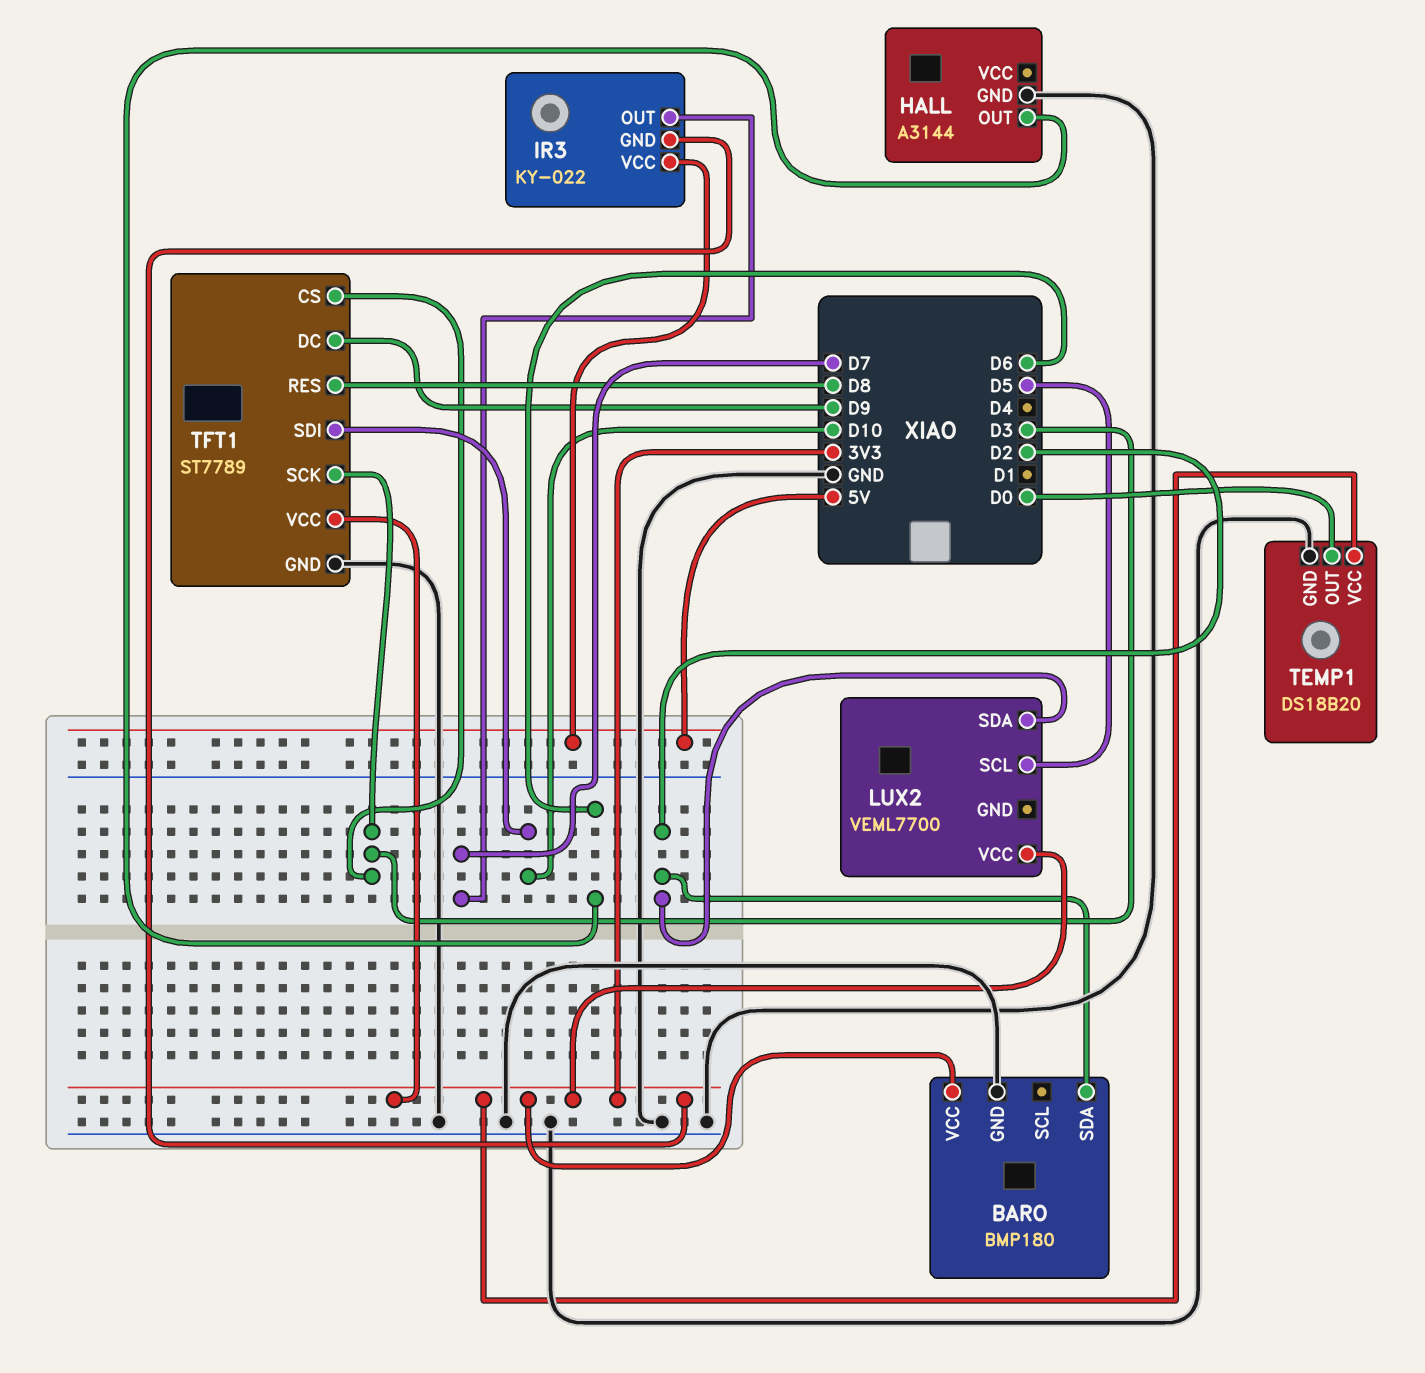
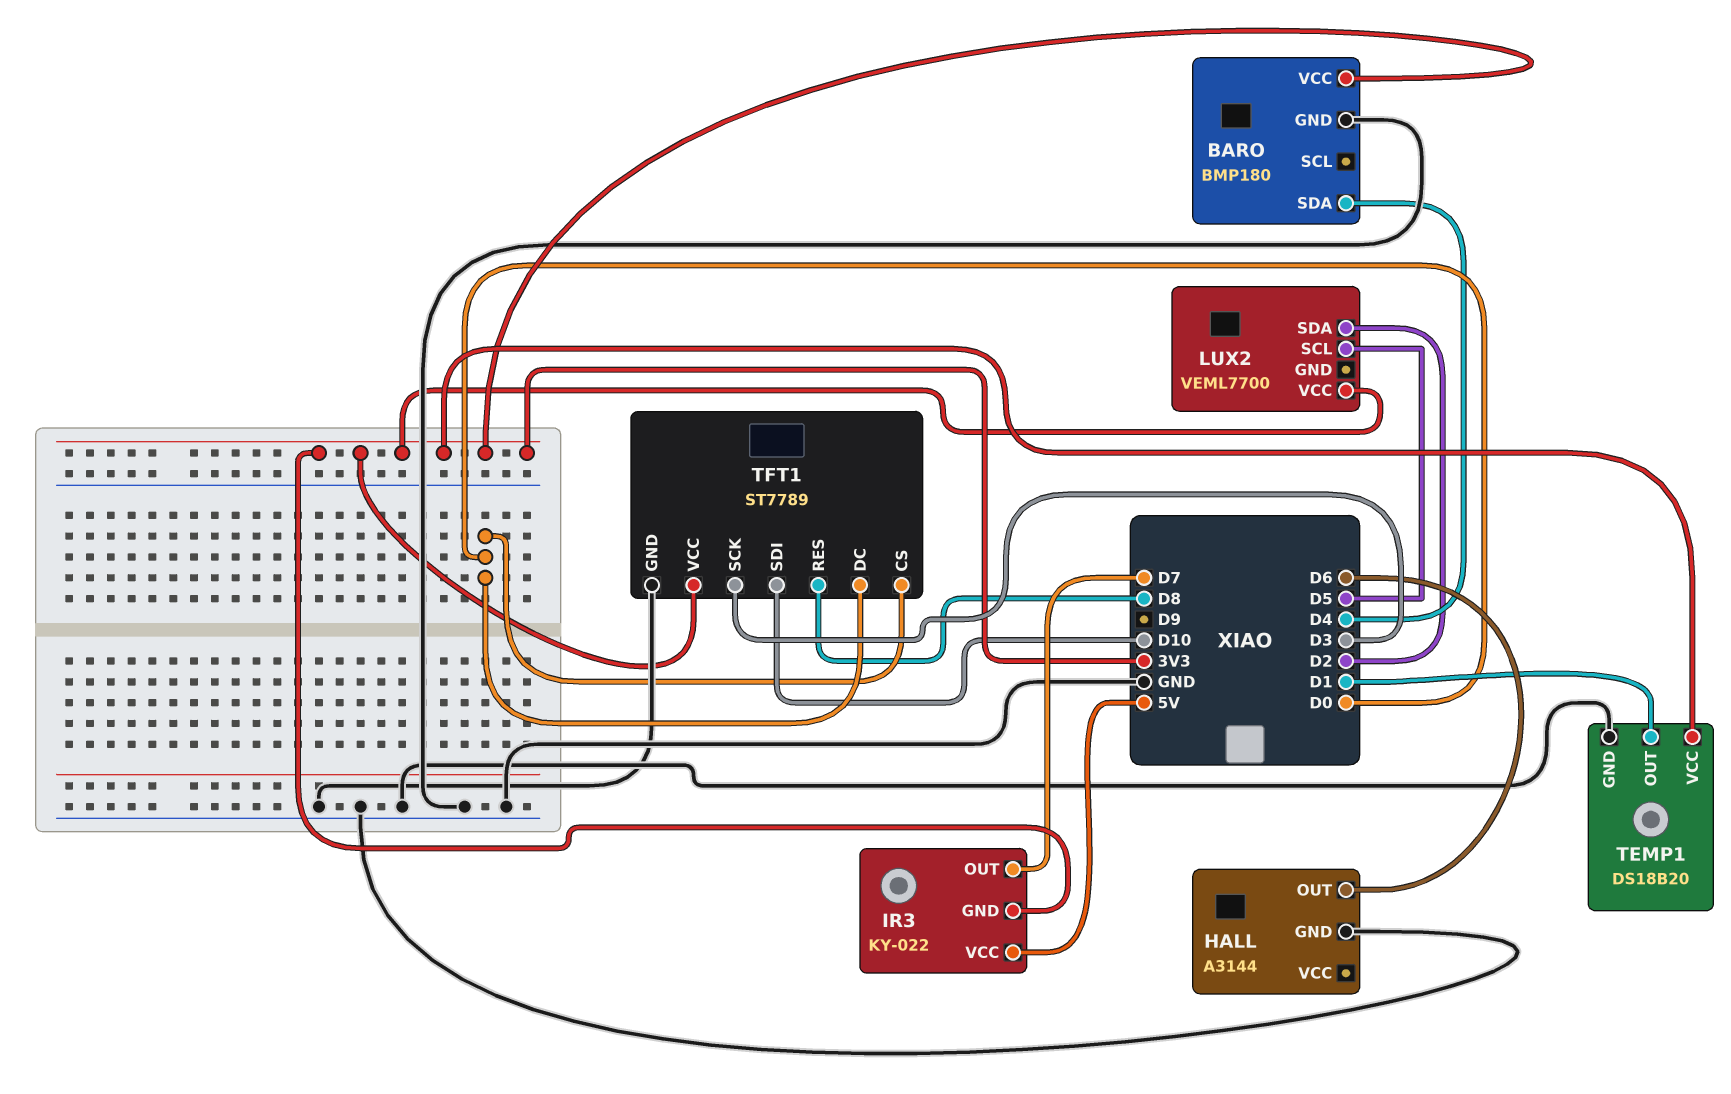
BARO pin SDA: D2 -> D4
TEMP1 pin OUT: D0 -> D1
TFT1 pin CS: D3 -> D0
TFT1 pin DC: D9 -> D0

